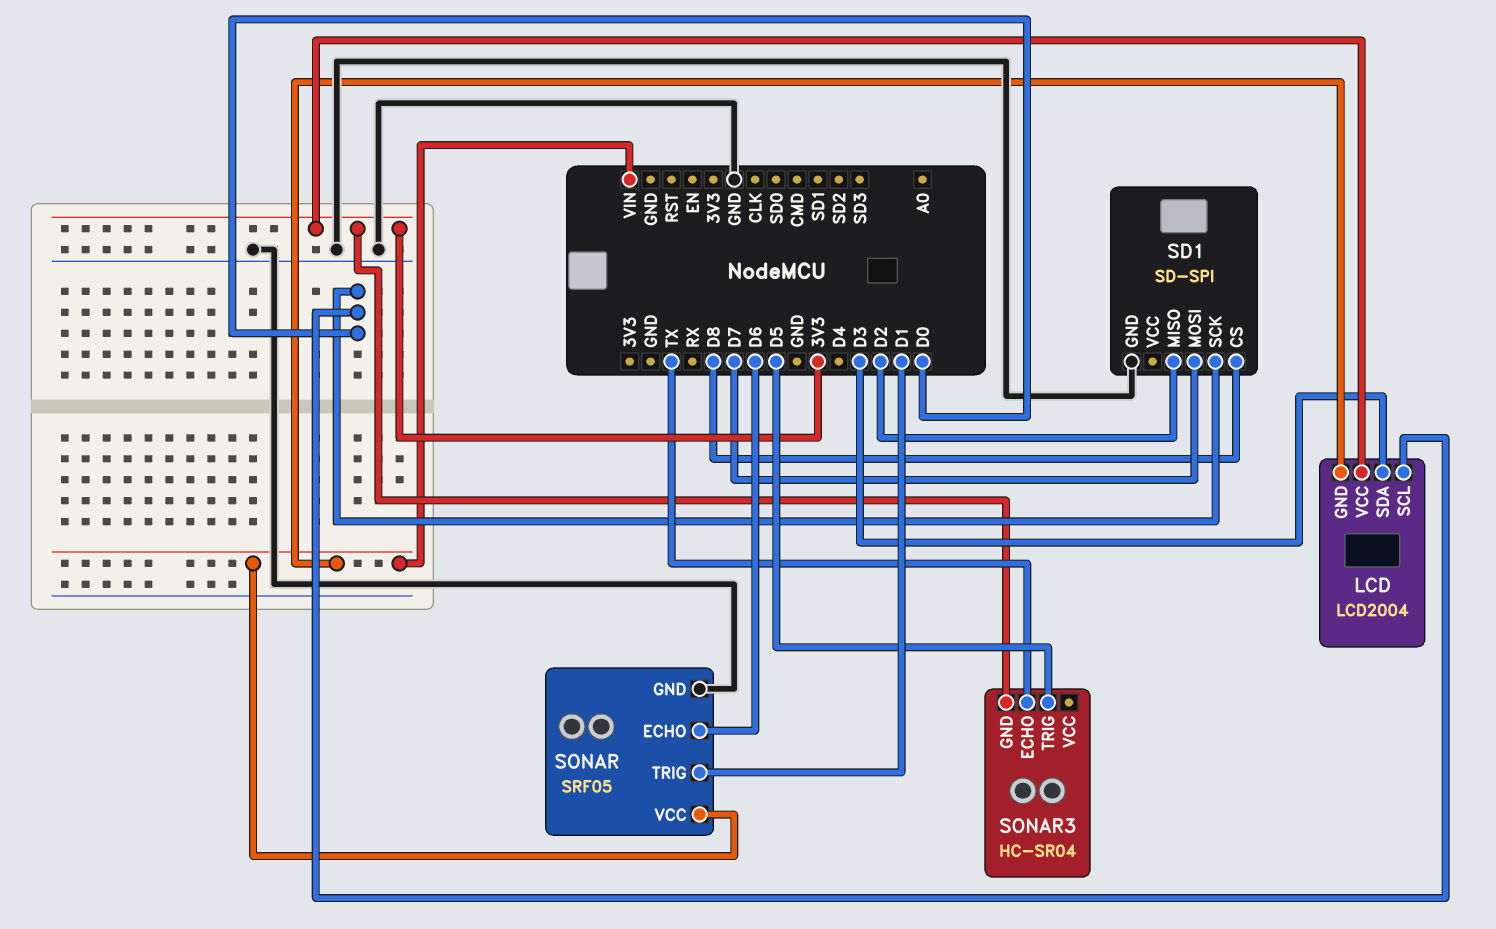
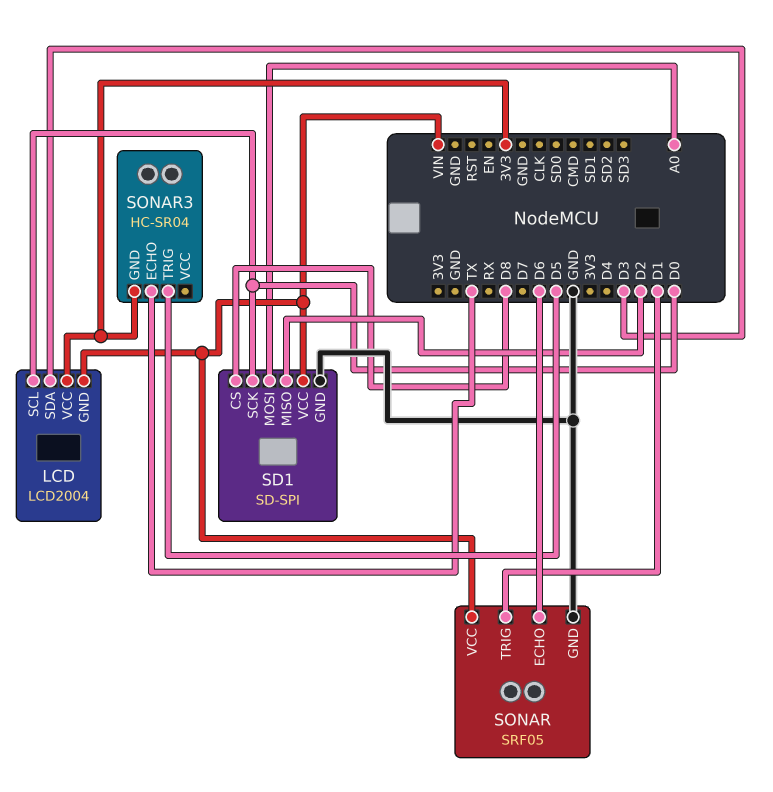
SD1 pin MOSI: D7 -> A0
SD1 pin VCC: none -> VIN

